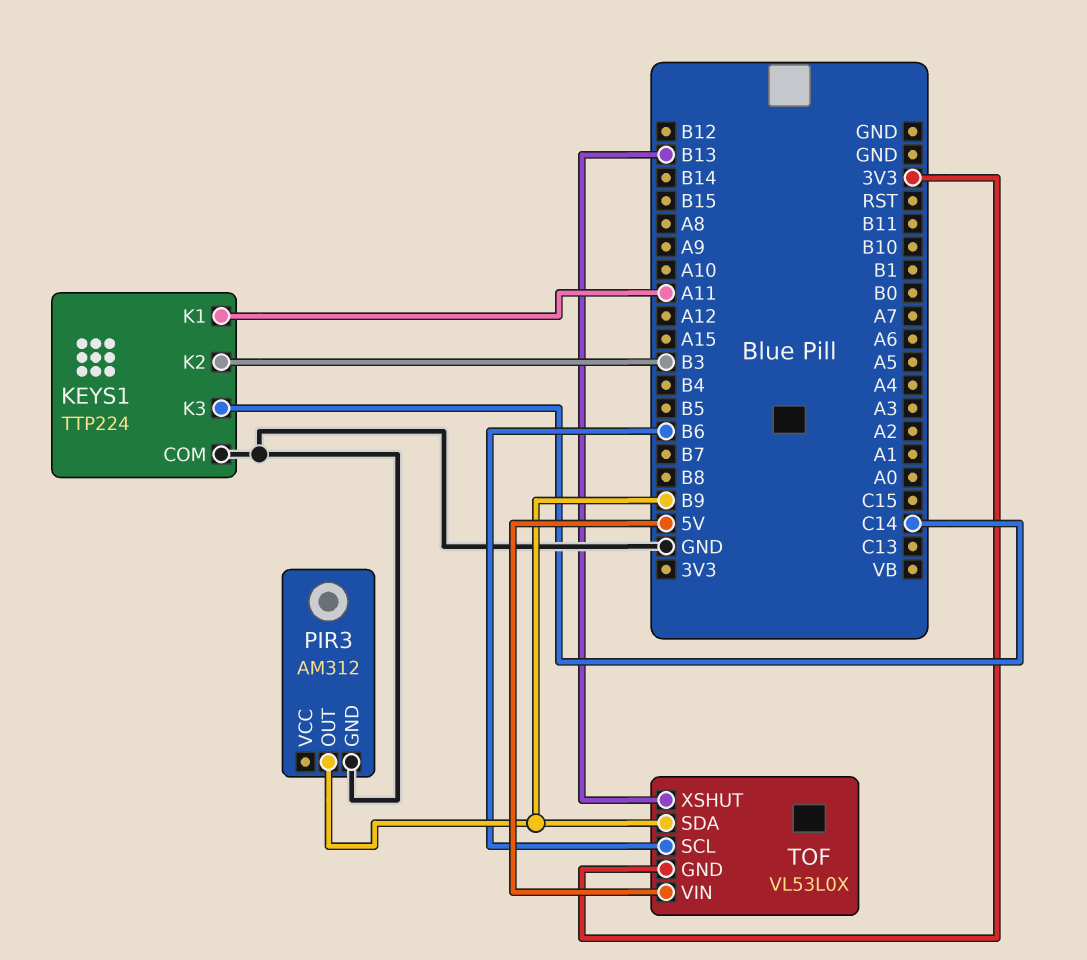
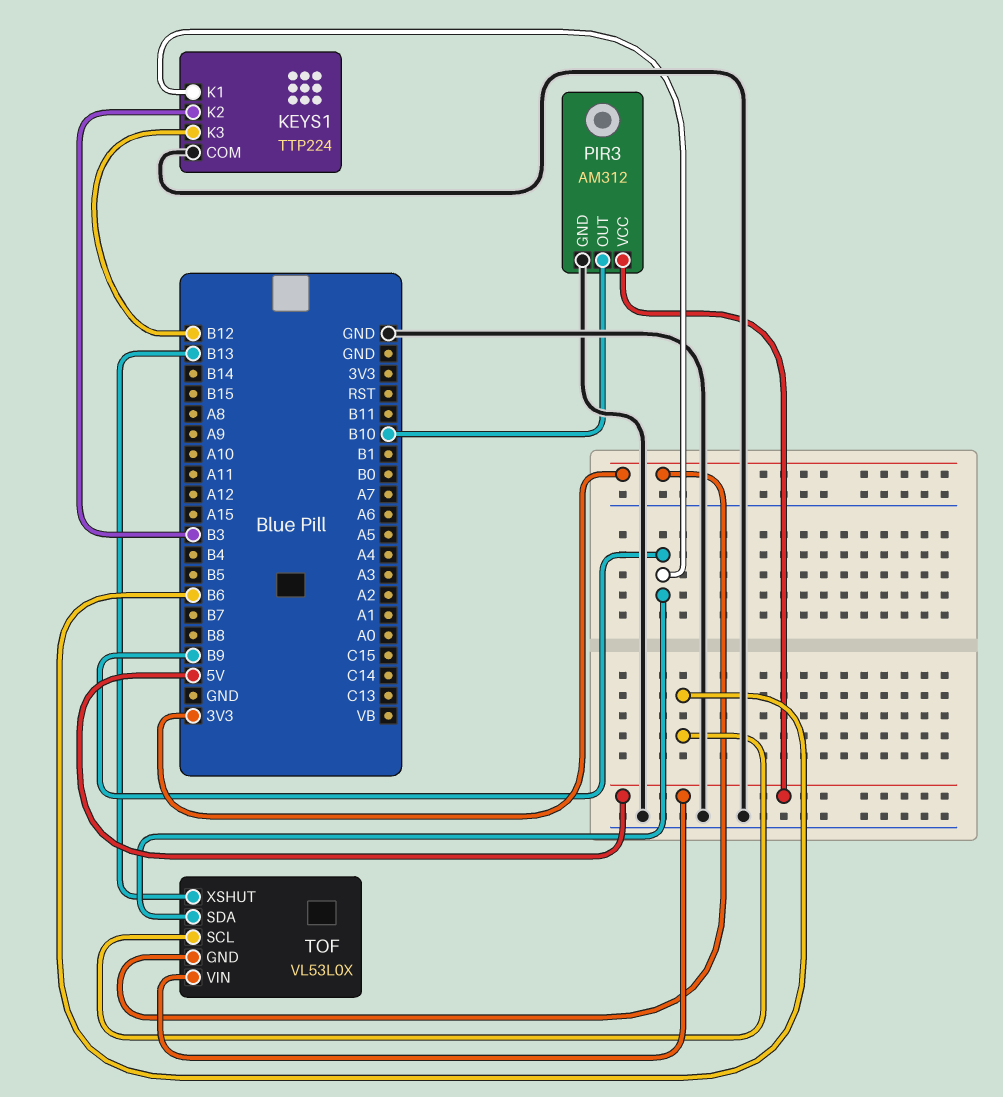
KEYS1 pin K1: A11 -> B9
KEYS1 pin K3: C14 -> B12
PIR3 pin OUT: B9 -> B10
PIR3 pin VCC: none -> 5V

